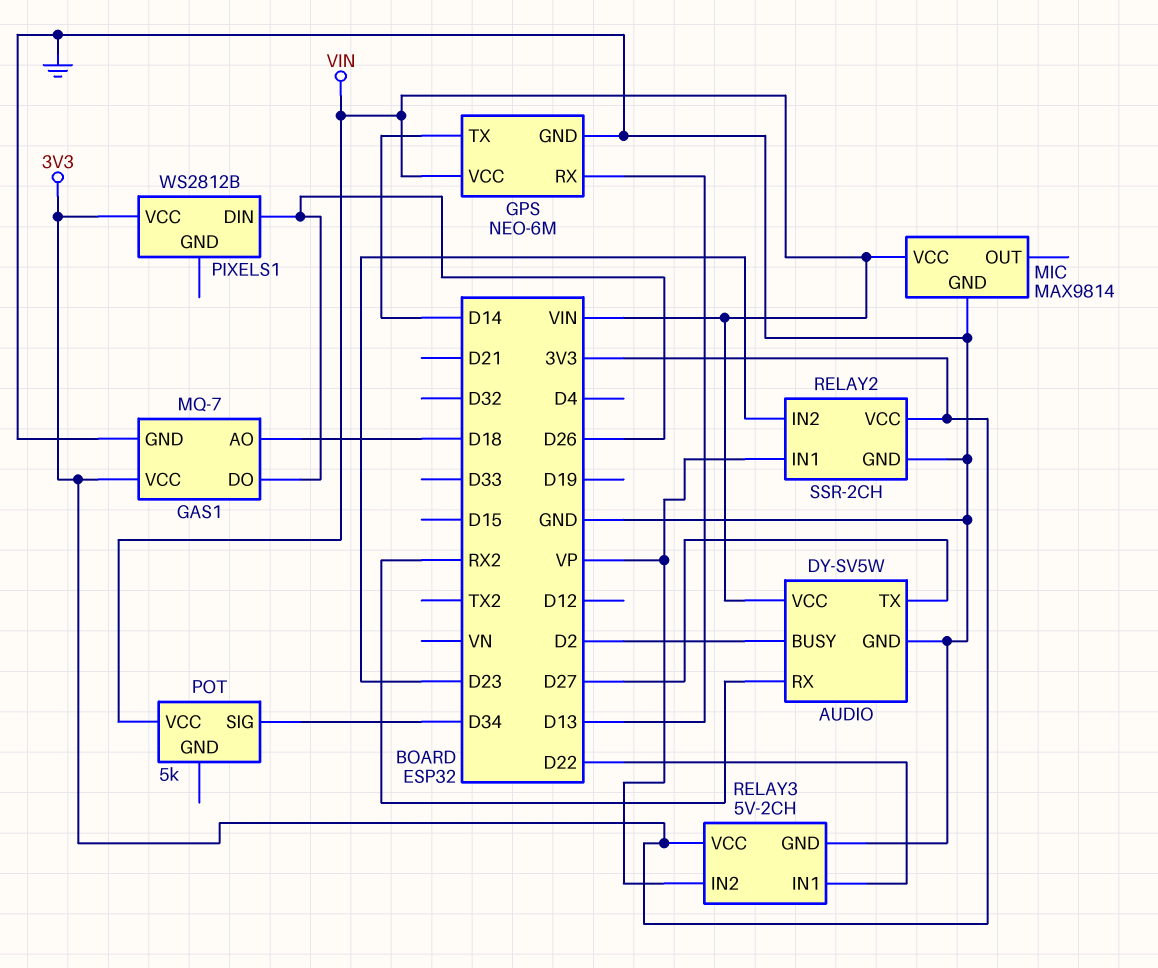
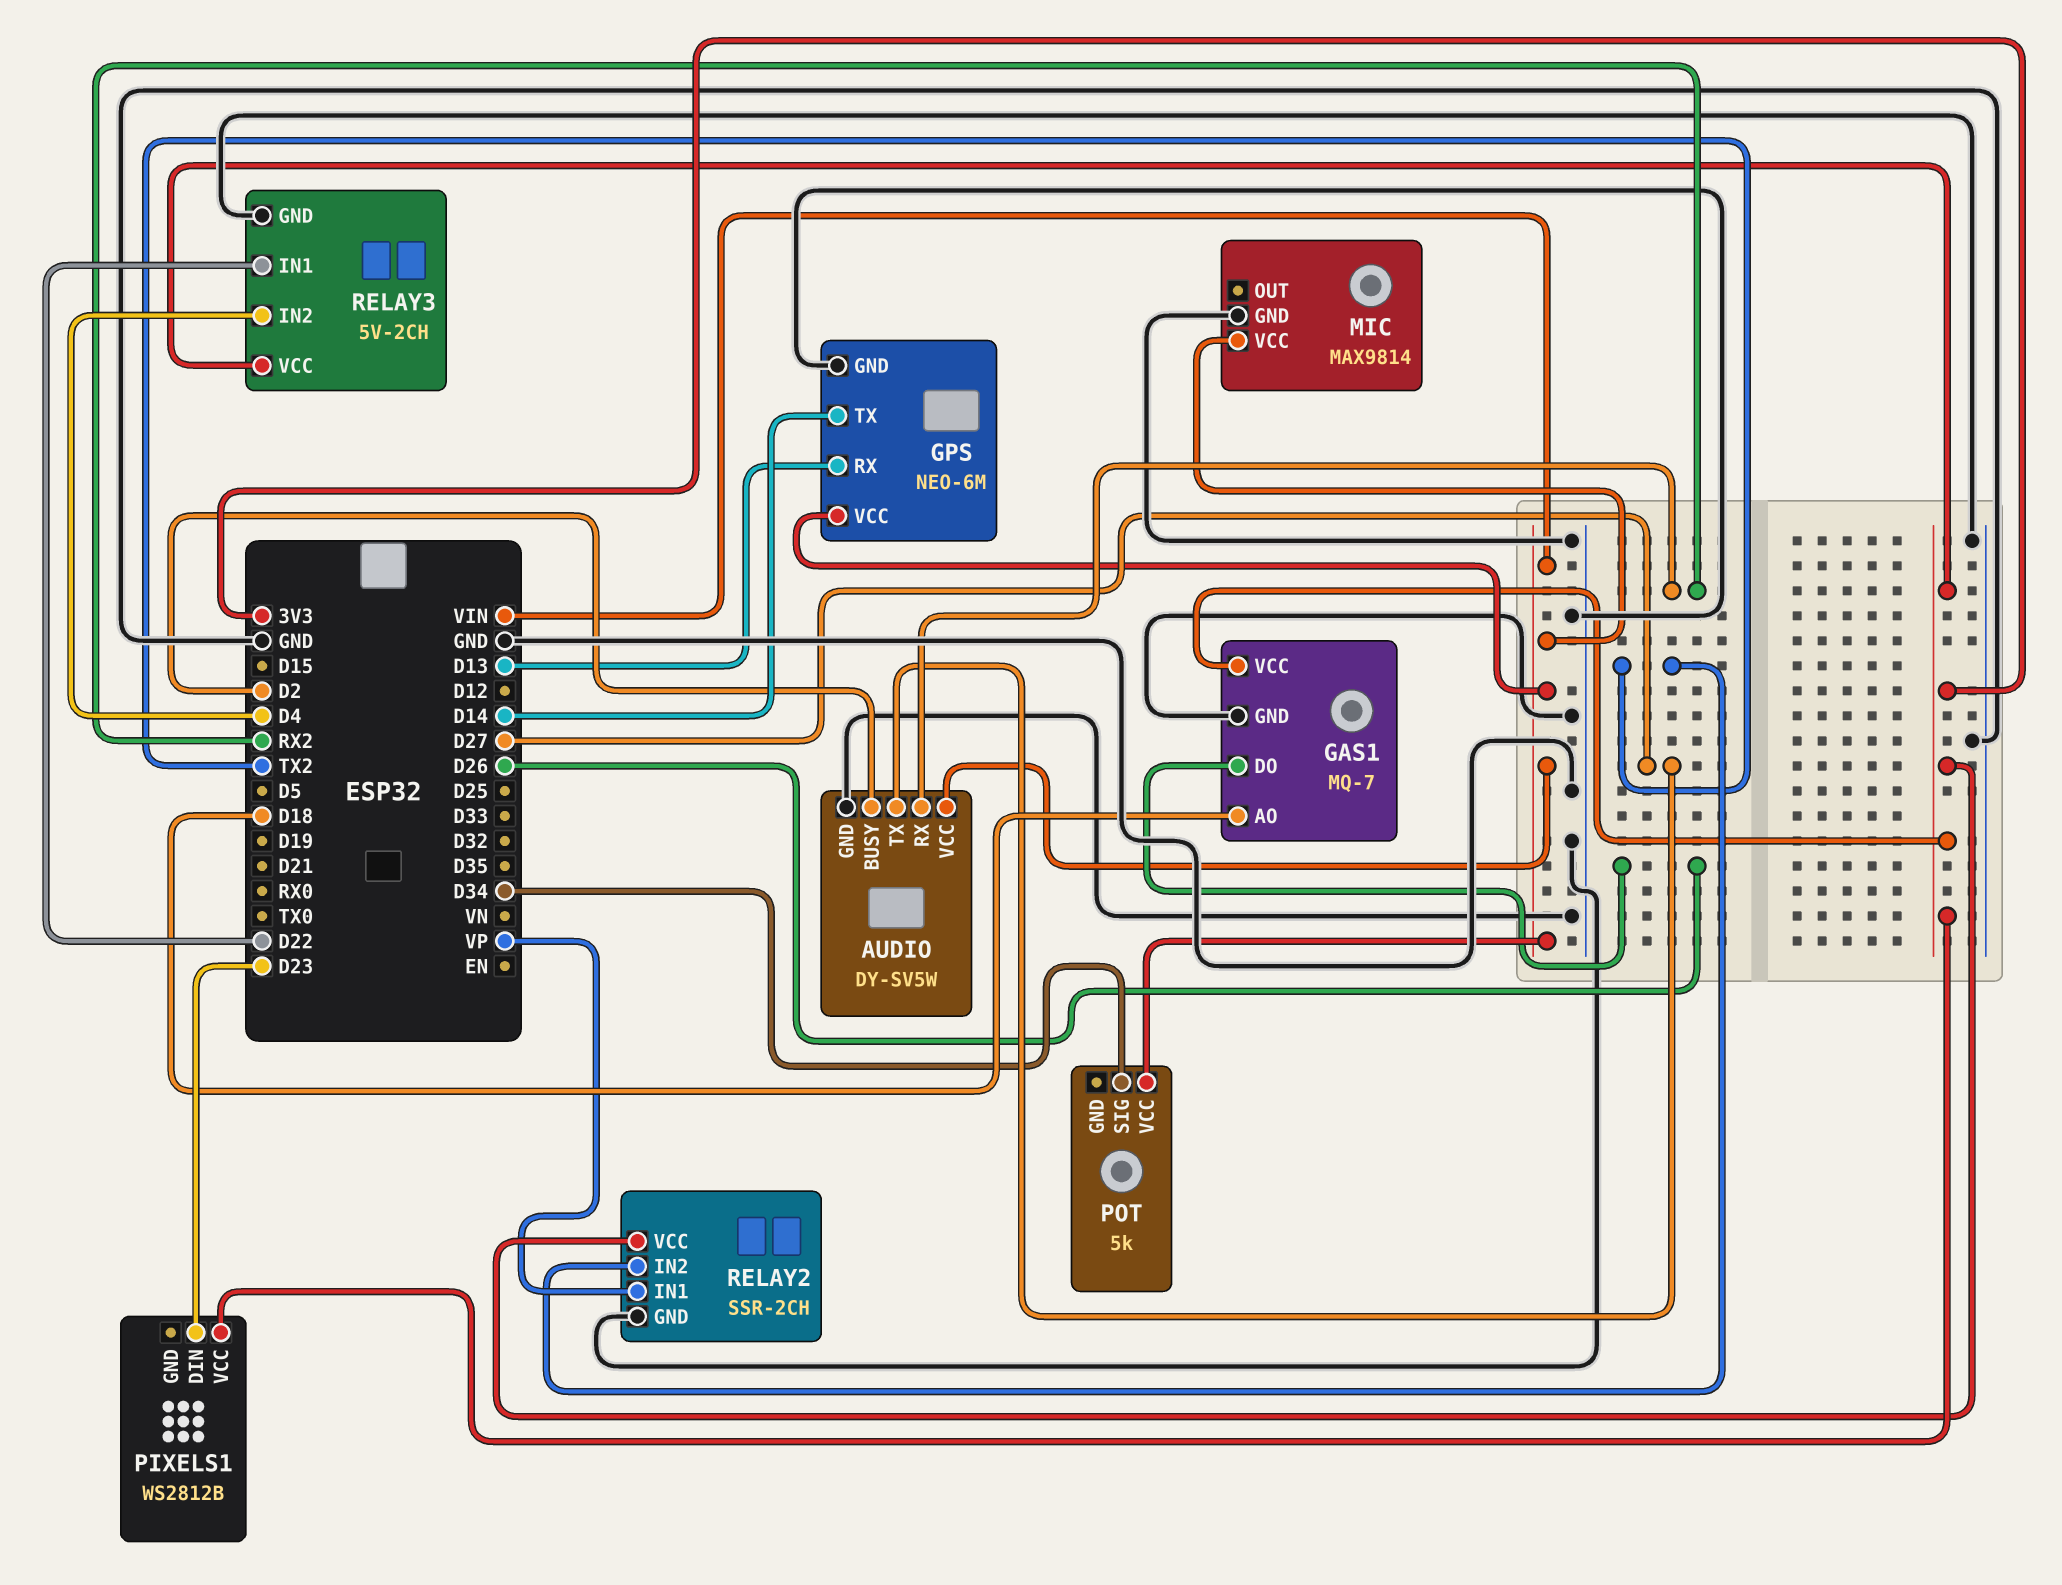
PIXELS1 pin DIN: D26 -> D23
RELAY2 pin IN2: D23 -> TX2
RELAY3 pin IN2: VP -> D4

